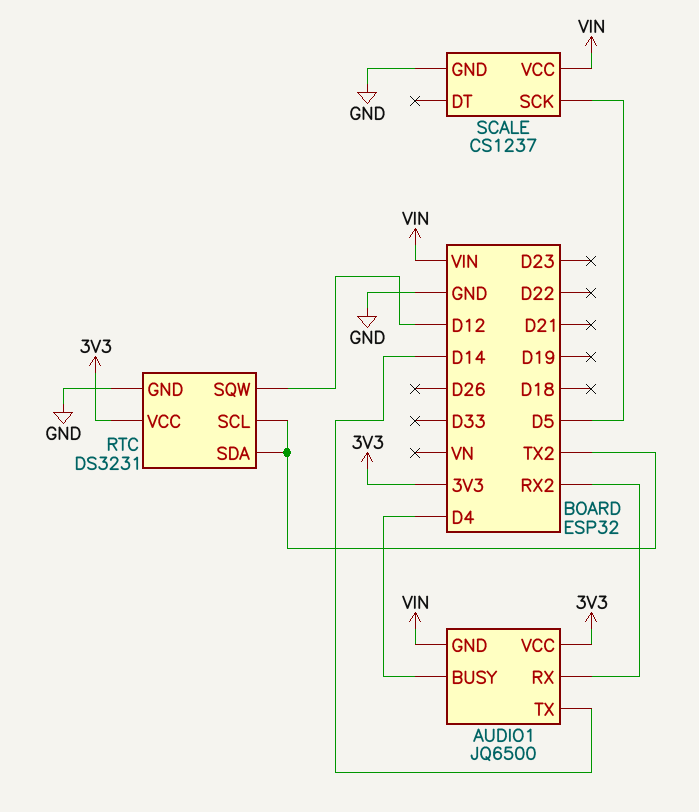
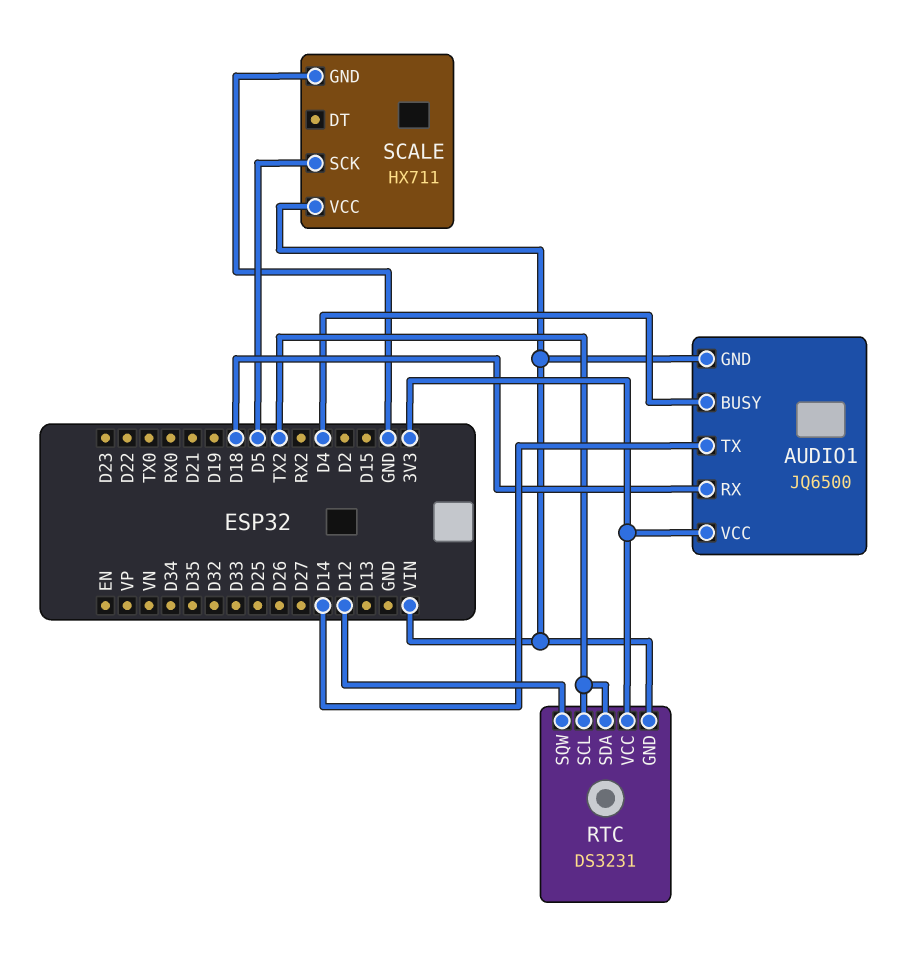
AUDIO1 pin RX: RX2 -> D18
RTC pin GND: GND -> VIN
SCALE: CS1237 -> HX711

